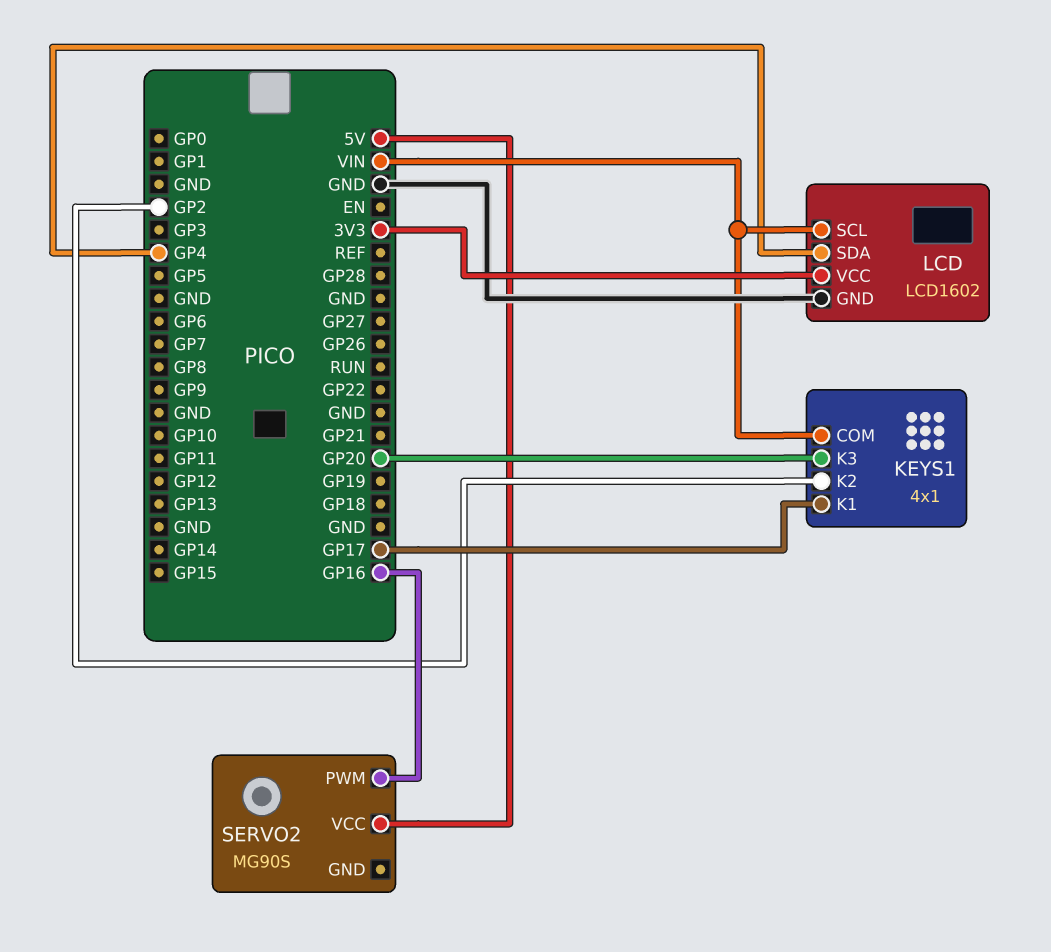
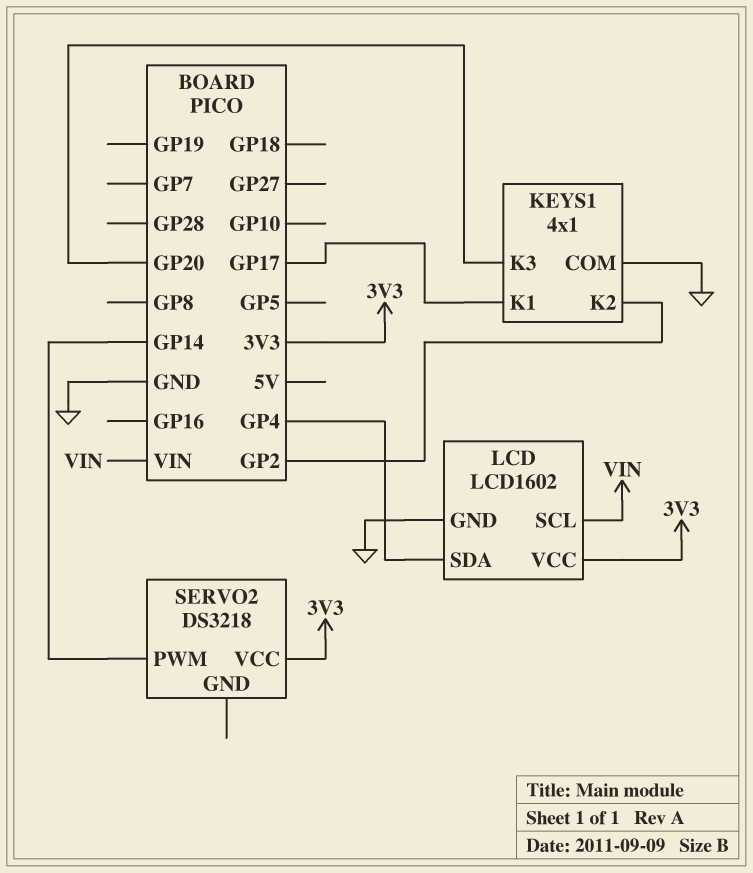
KEYS1 pin COM: VIN -> GND
SERVO2: MG90S -> DS3218
SERVO2 pin PWM: GP16 -> GP14
SERVO2 pin VCC: 5V -> 3V3

